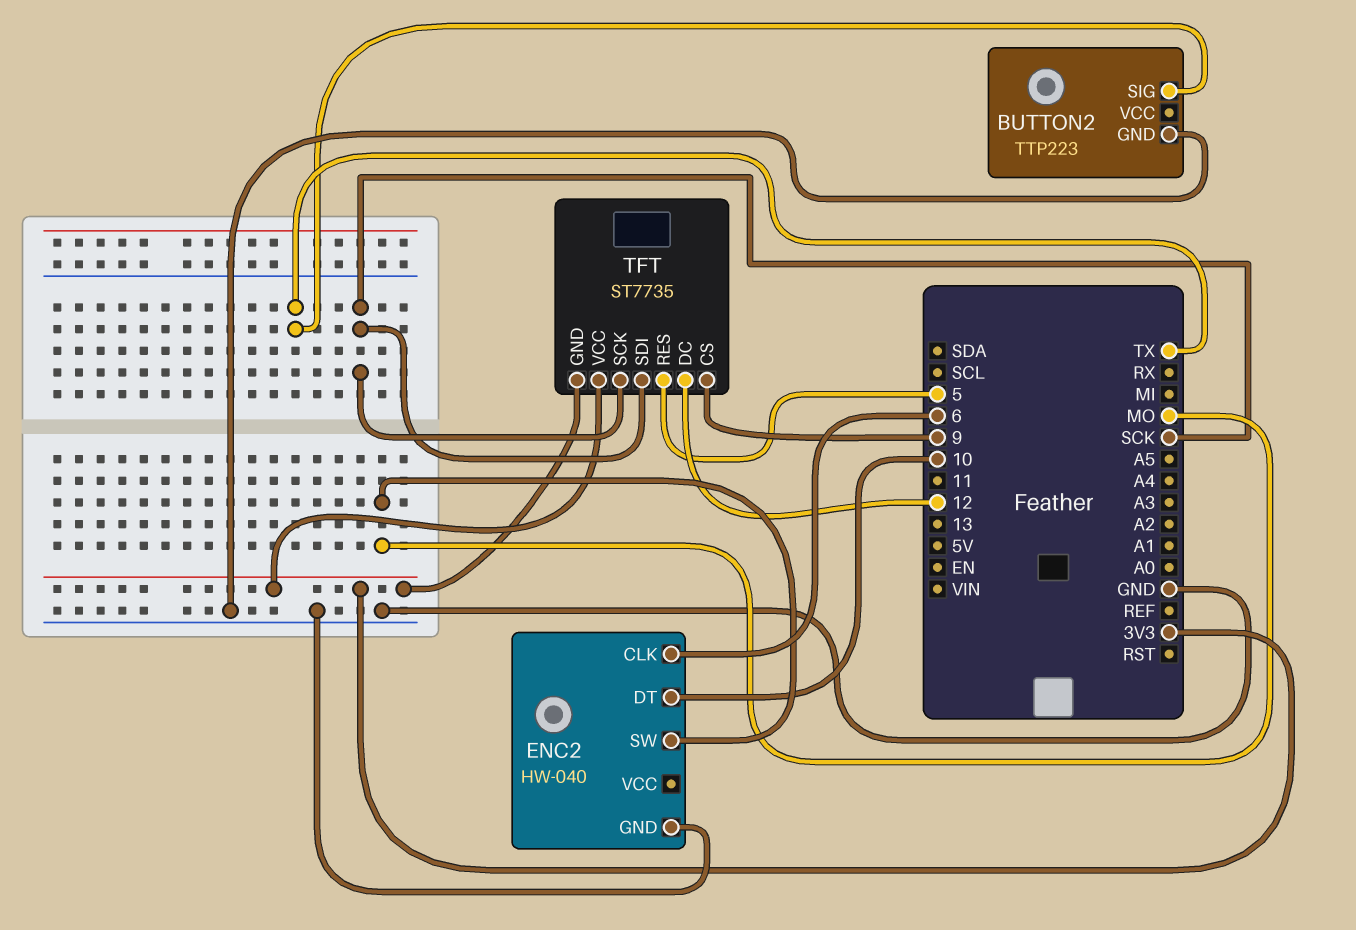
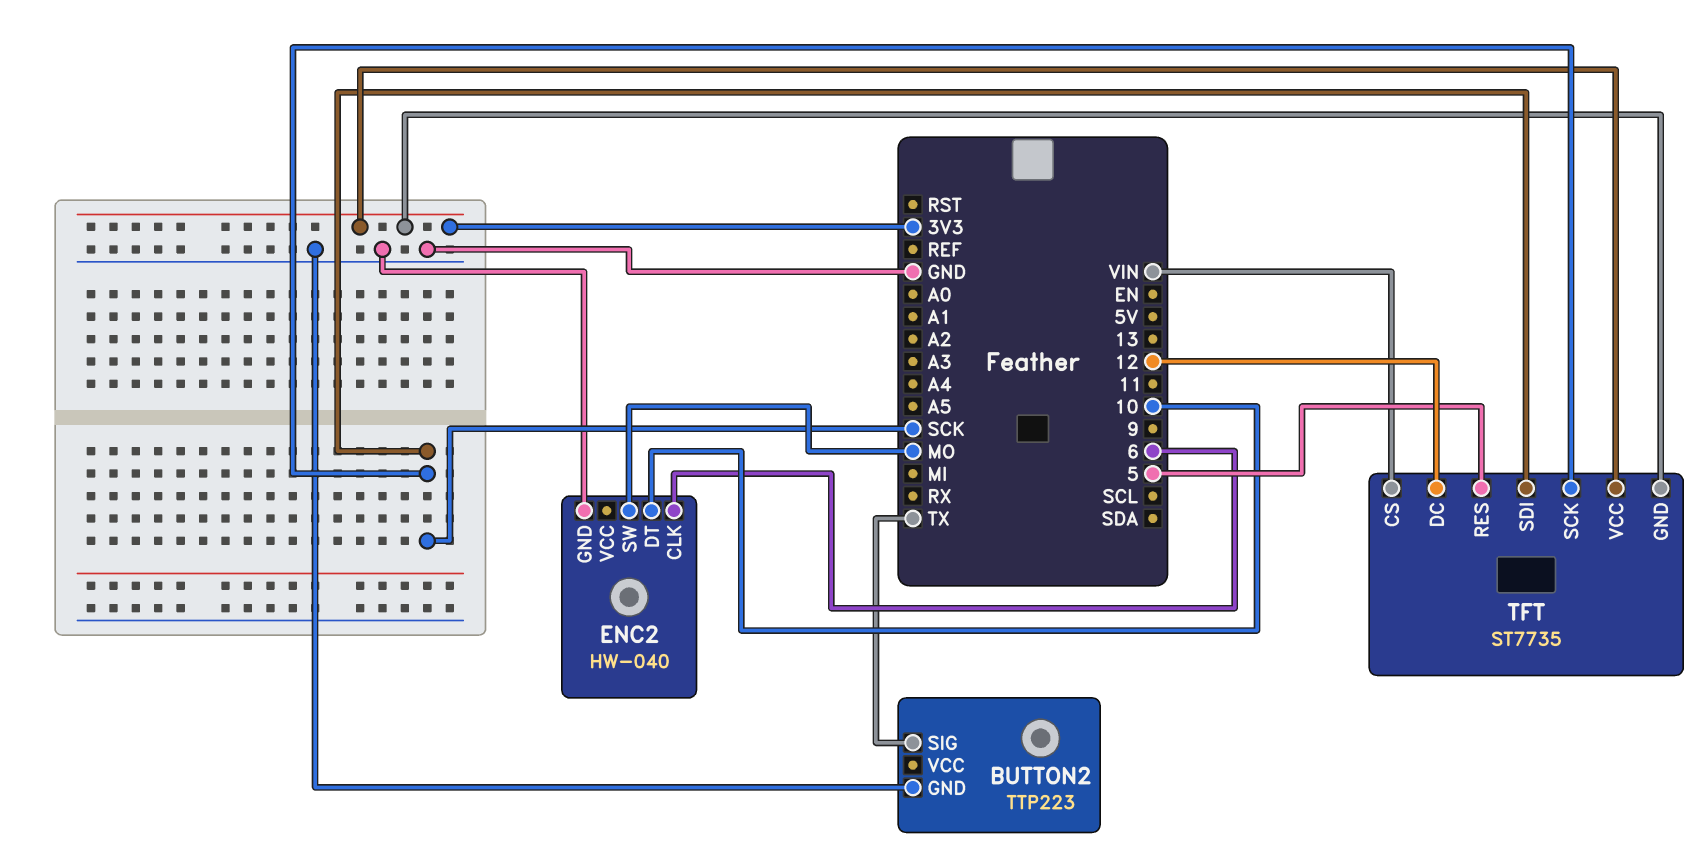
TFT pin CS: 9 -> VIN

